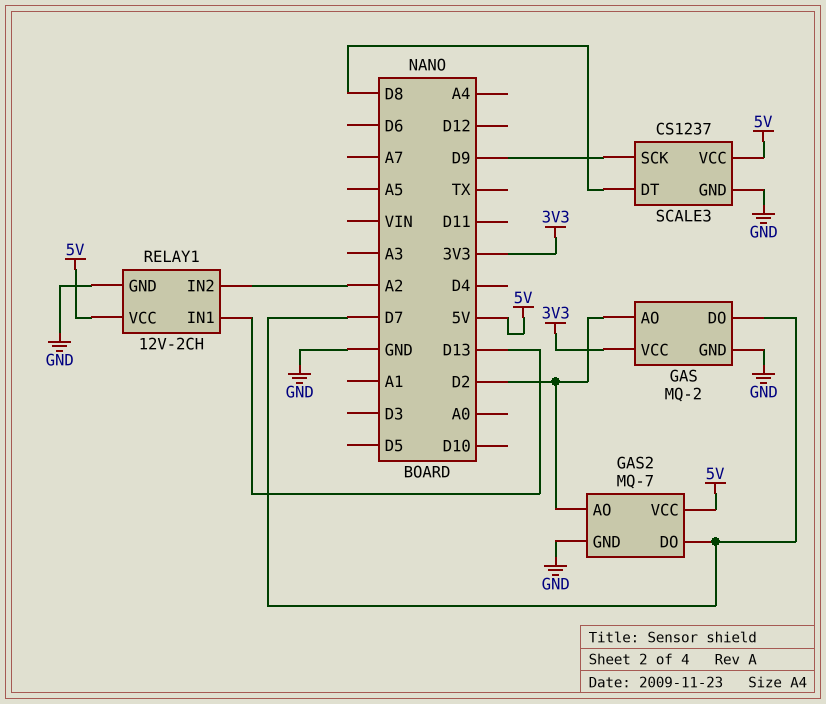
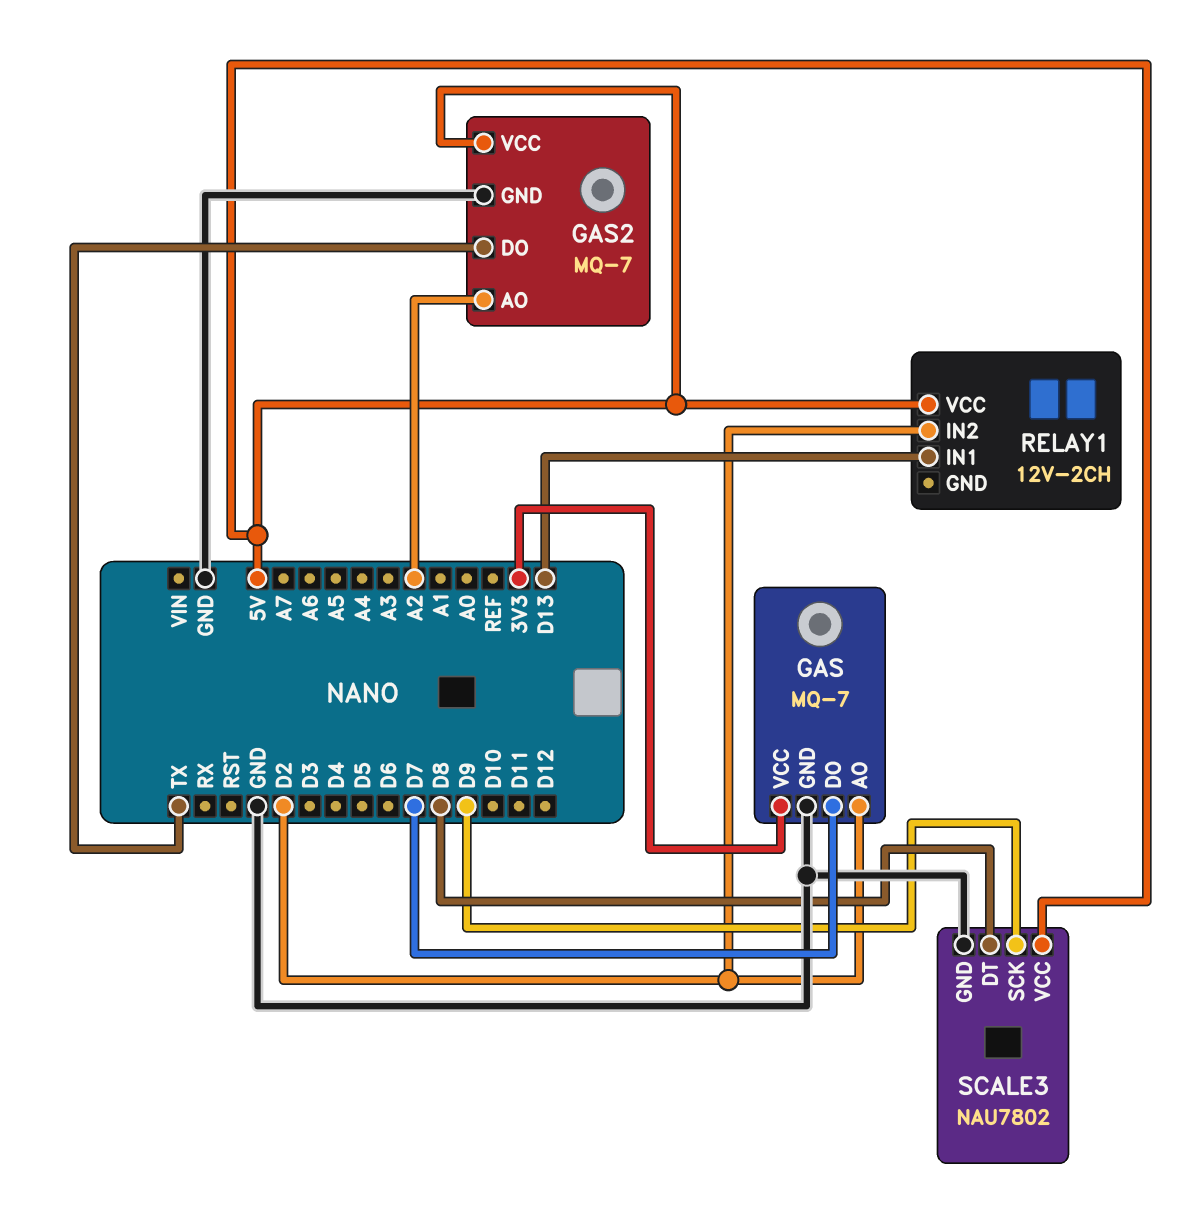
GAS: MQ-2 -> MQ-7
GAS2 pin AO: D2 -> A2
GAS2 pin DO: D7 -> TX
RELAY1 pin GND: GND -> none
RELAY1 pin IN2: A2 -> D2
SCALE3: CS1237 -> NAU7802

